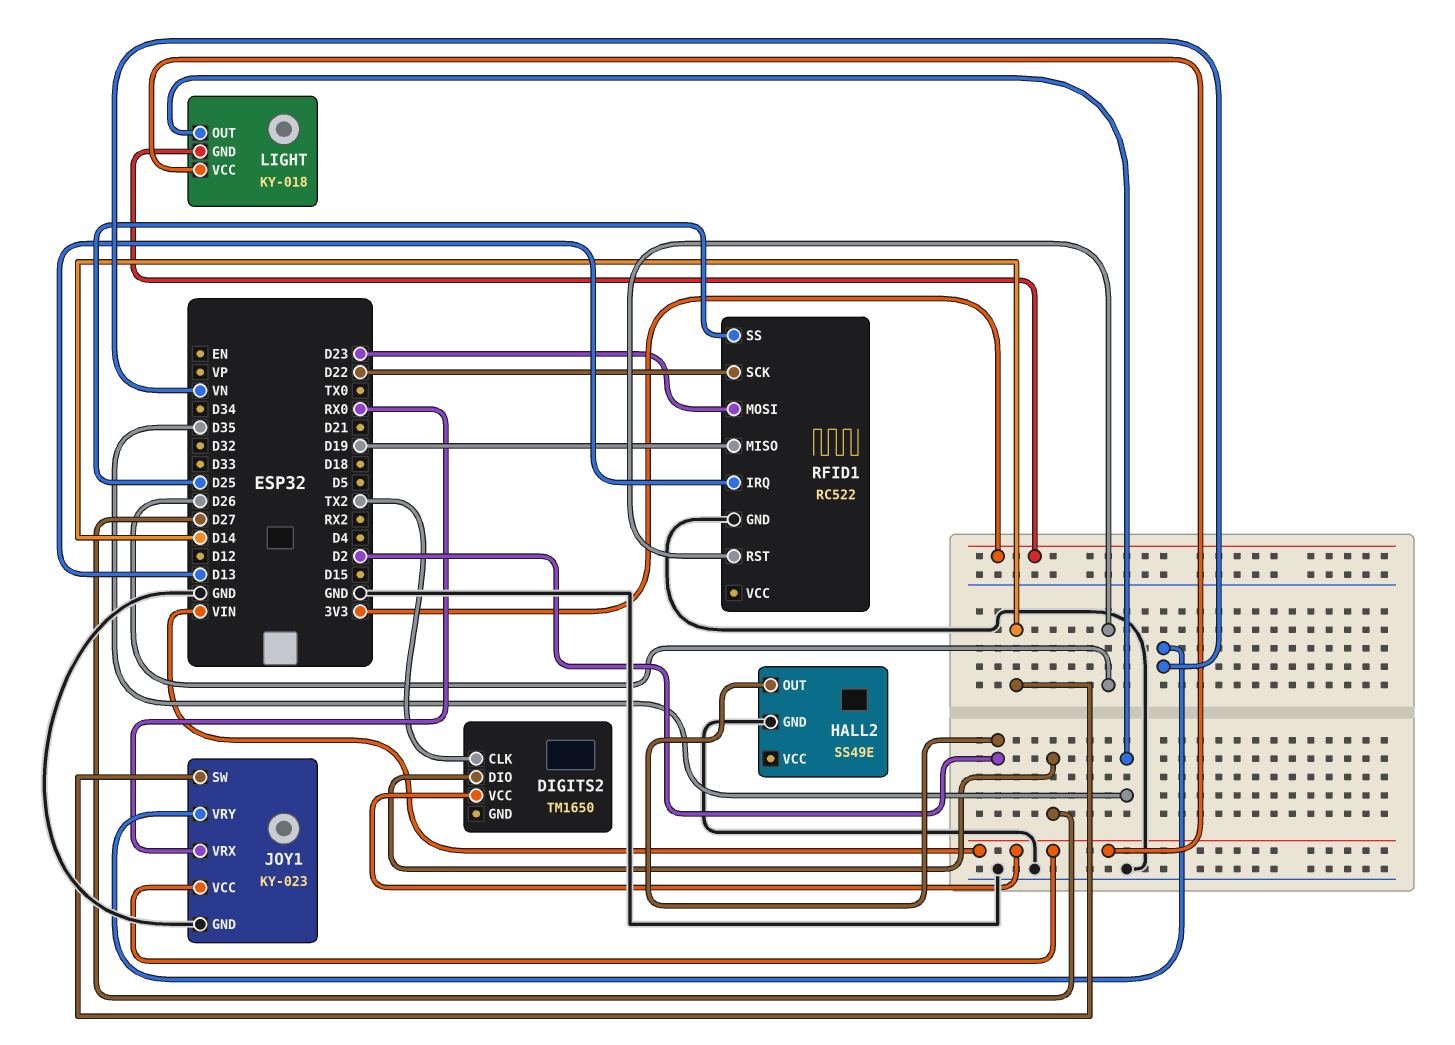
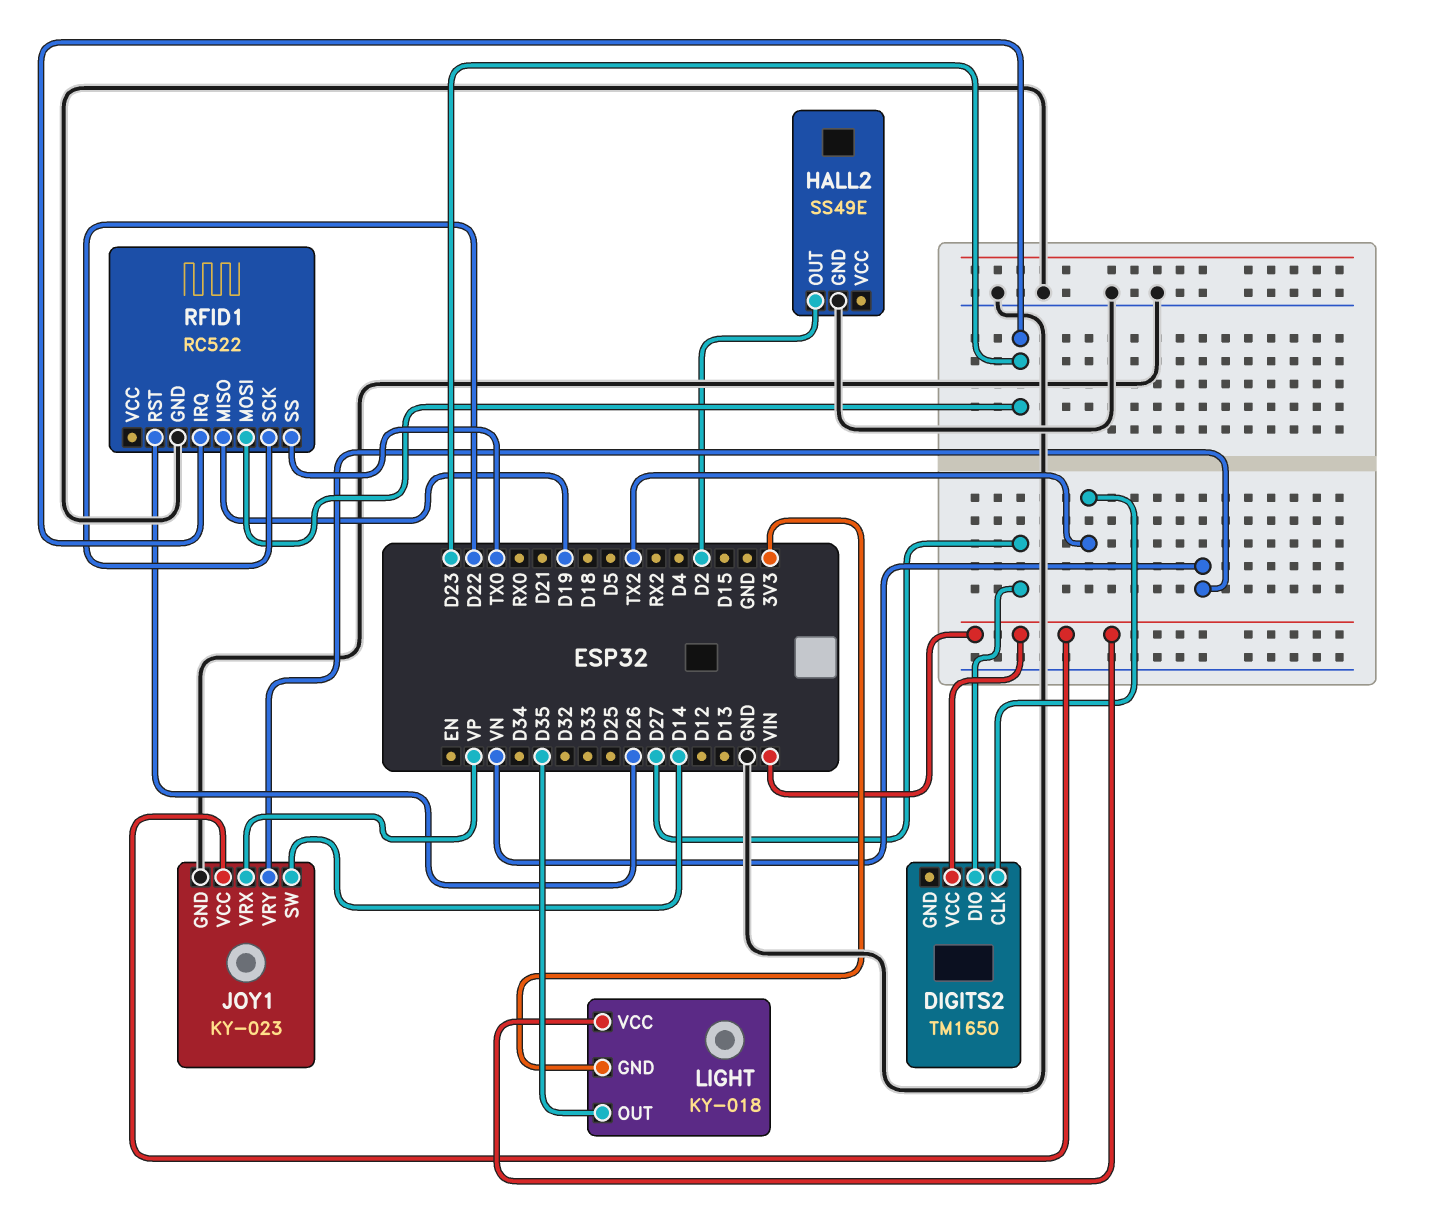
JOY1 pin VRX: RX0 -> VP
RFID1 pin IRQ: D13 -> D23
RFID1 pin SS: D25 -> TX0

